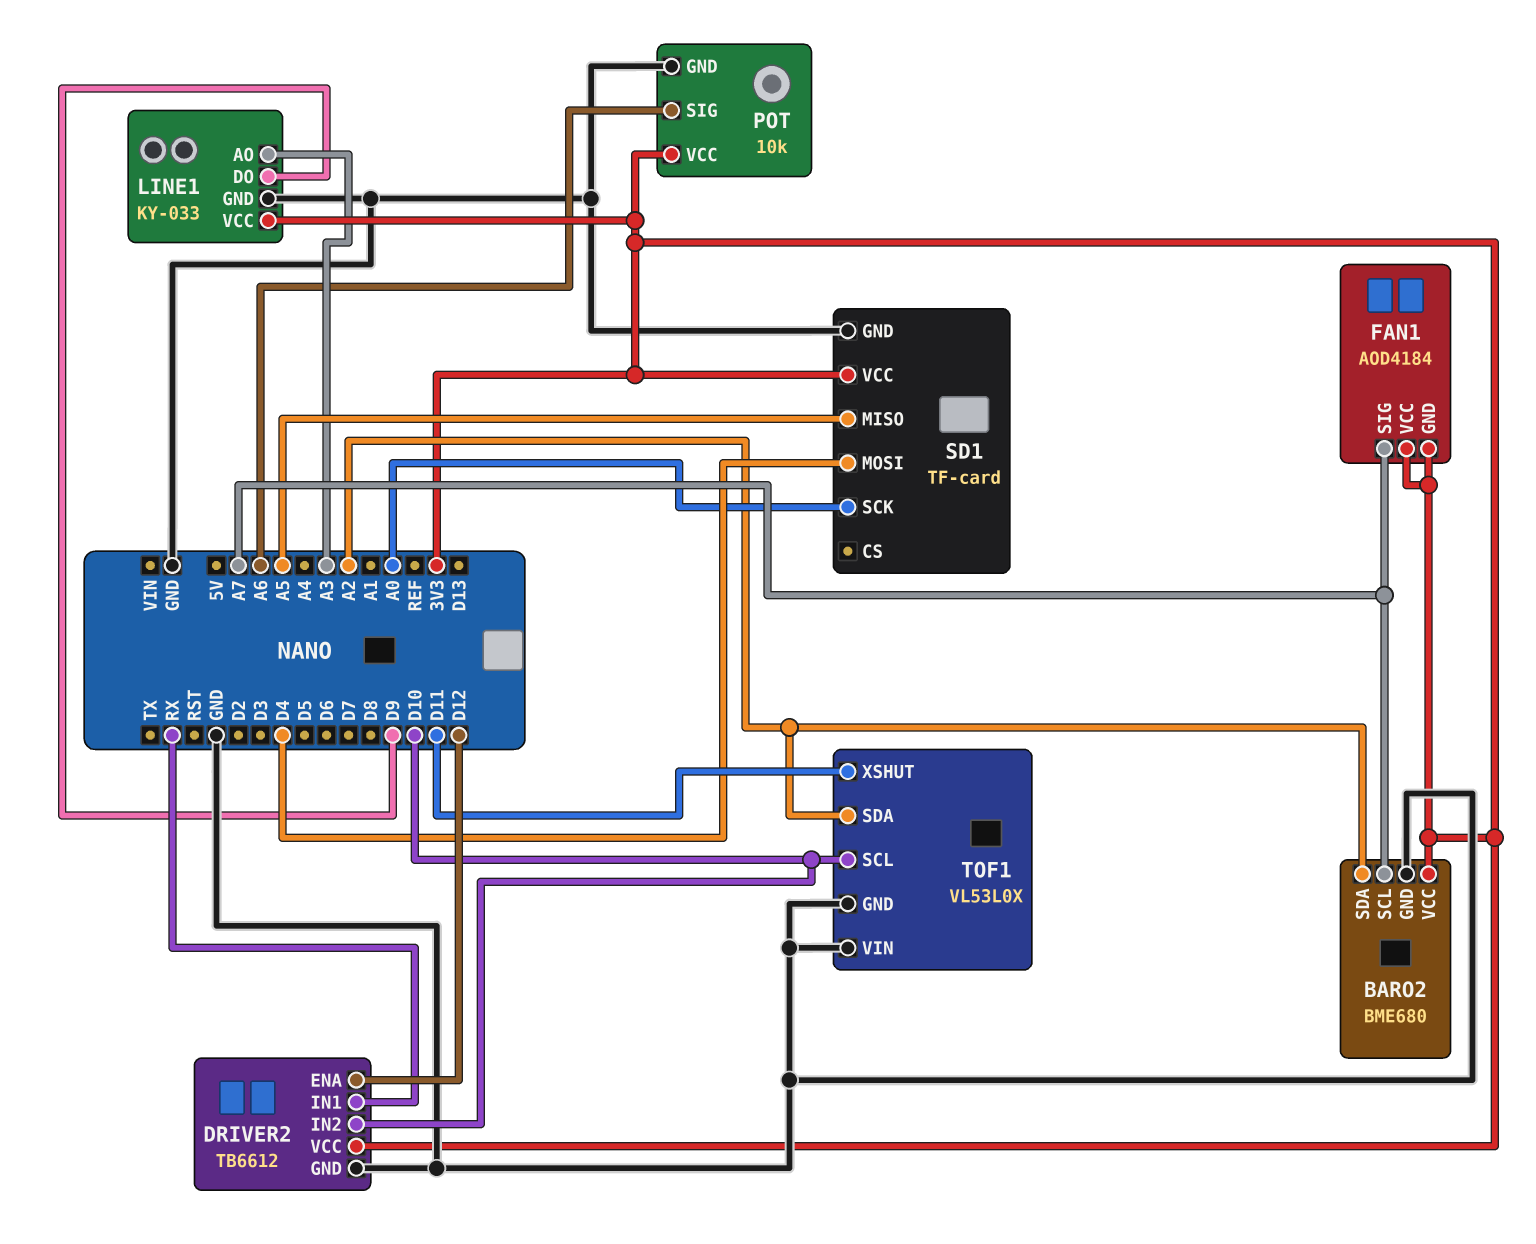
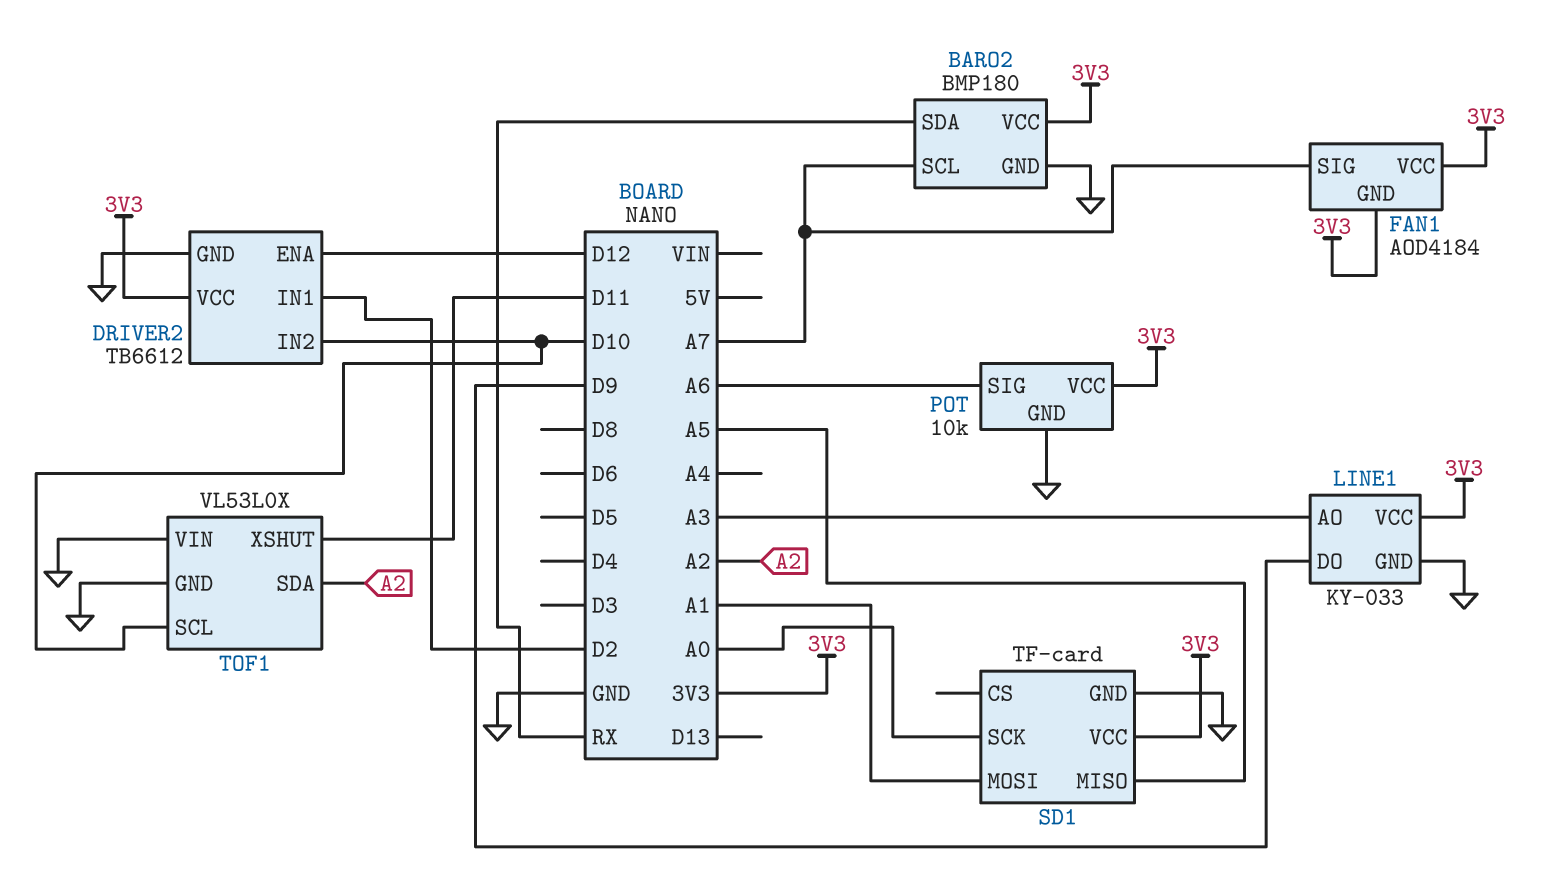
BARO2: BME680 -> BMP180
BARO2 pin SDA: A2 -> RX
DRIVER2 pin IN1: RX -> D2
SD1 pin MOSI: D4 -> A1

